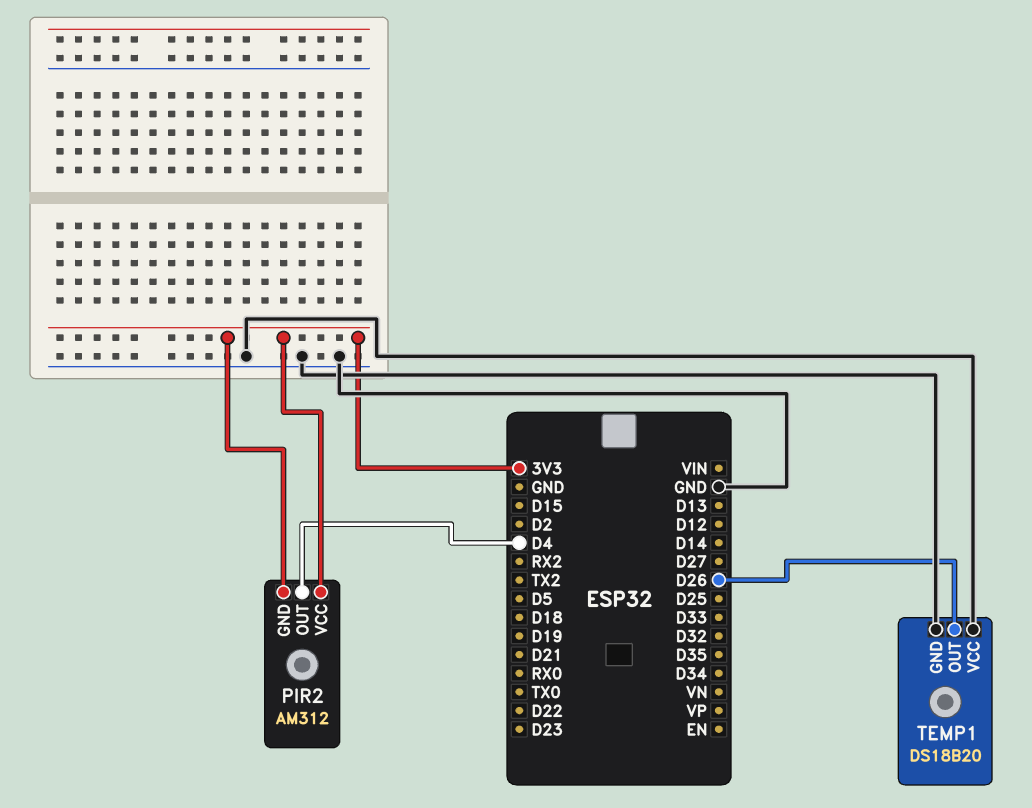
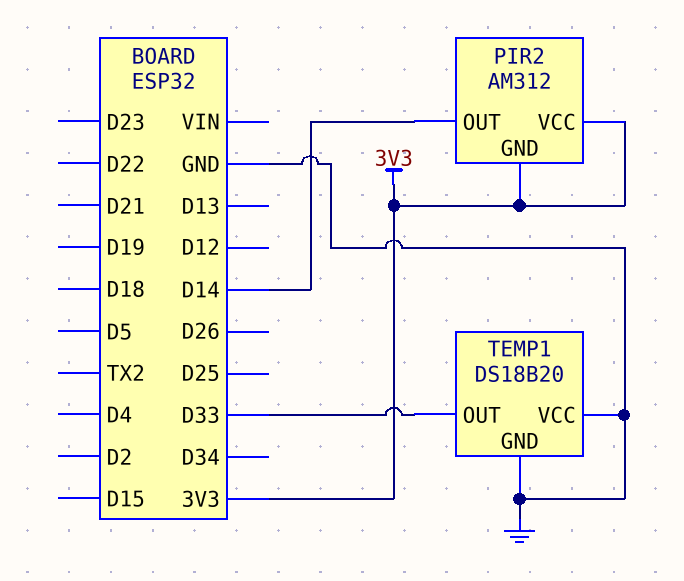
PIR2 pin OUT: D4 -> D14
TEMP1 pin OUT: D26 -> D33

